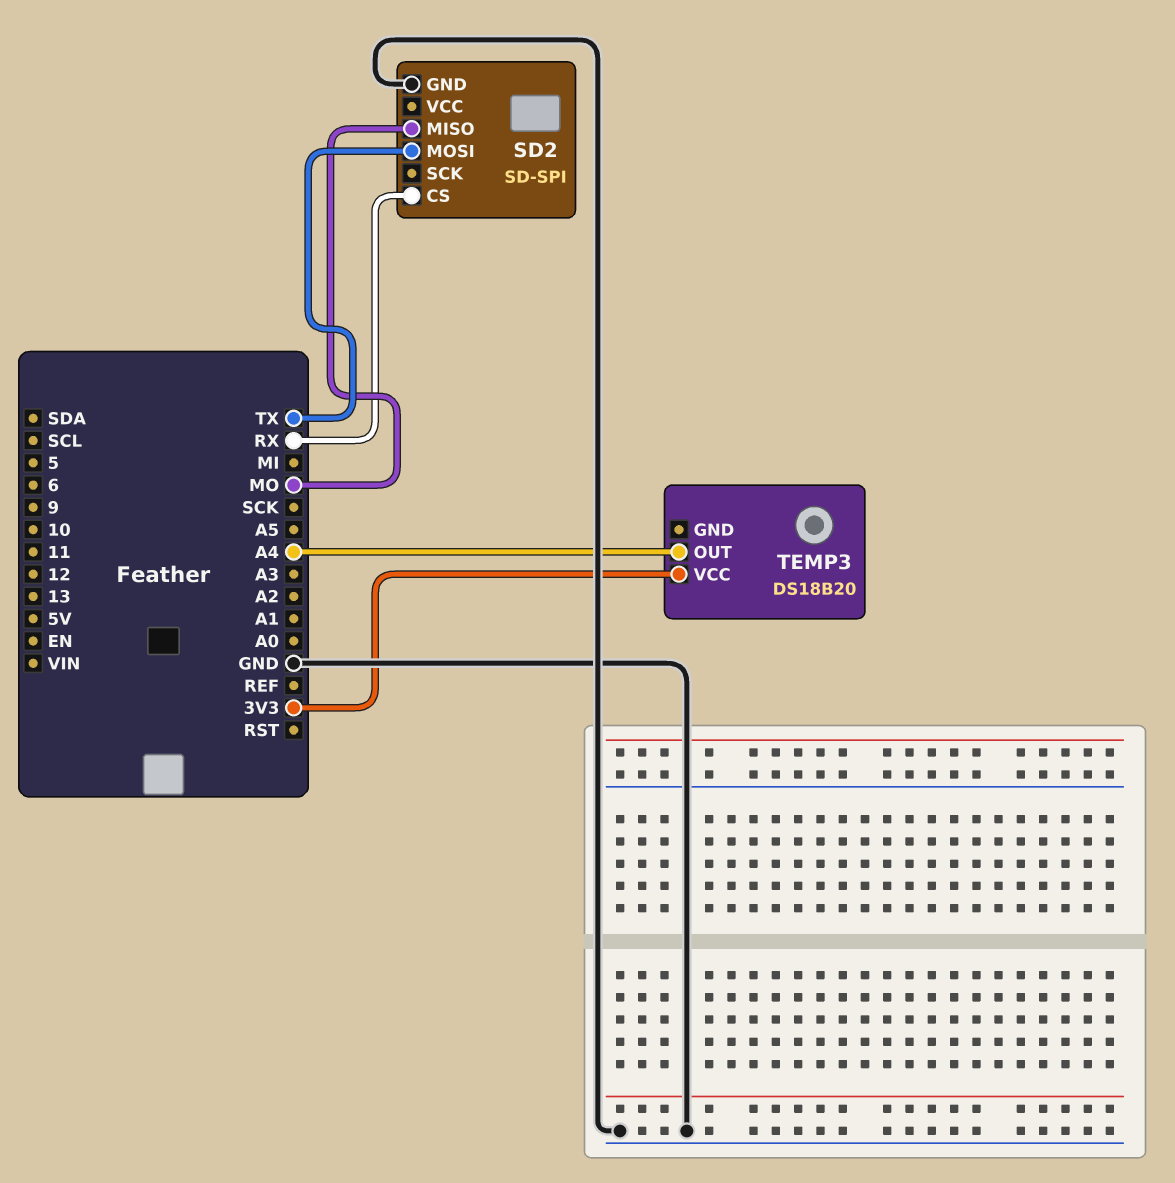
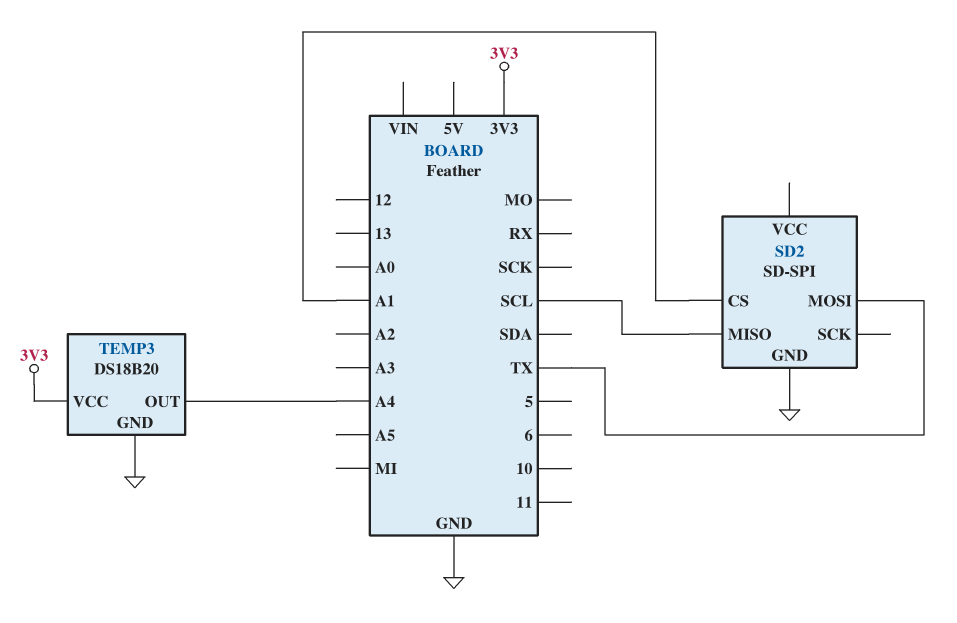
SD2 pin CS: RX -> A1
SD2 pin MISO: MO -> SCL
TEMP3 pin GND: none -> GND

